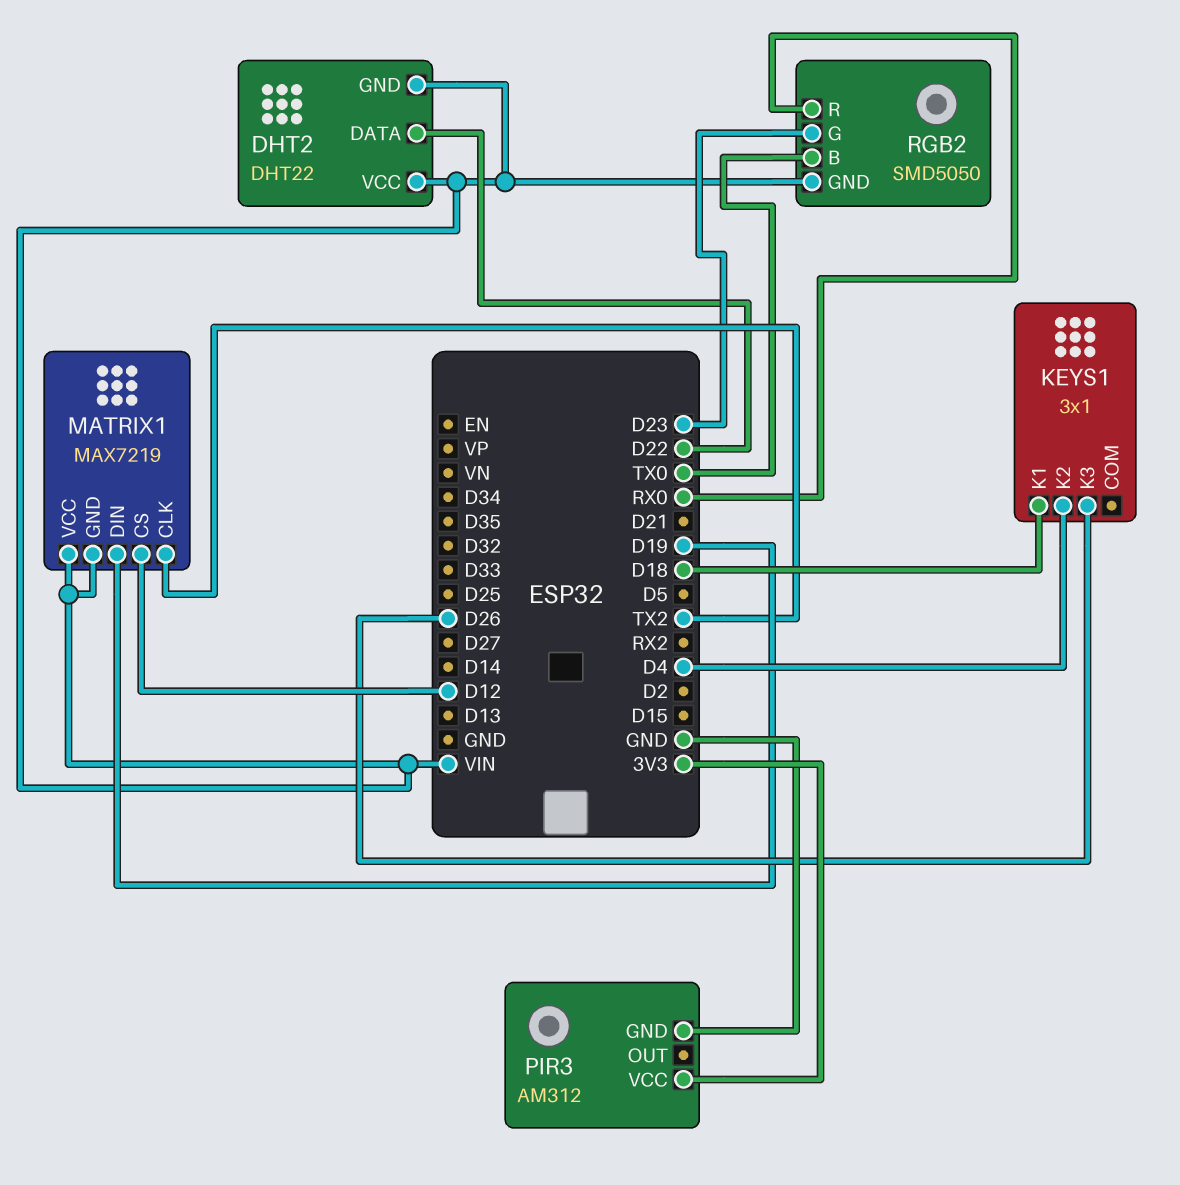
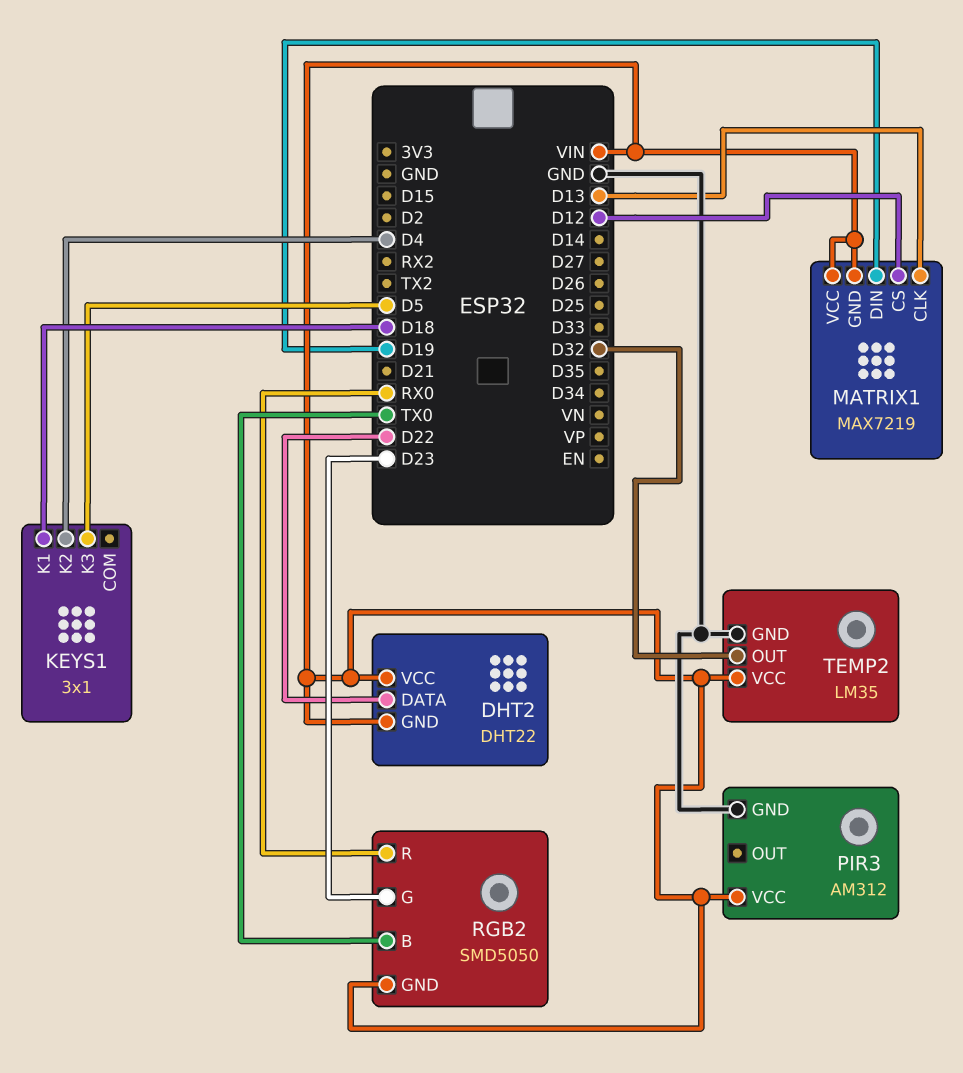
KEYS1 pin K3: D26 -> D5
MATRIX1 pin CLK: TX2 -> D13
PIR3 pin VCC: 3V3 -> VIN
TEMP2: none -> LM35
TEMP2 pin GND: none -> GND
TEMP2 pin OUT: none -> D32
TEMP2 pin VCC: none -> VIN

